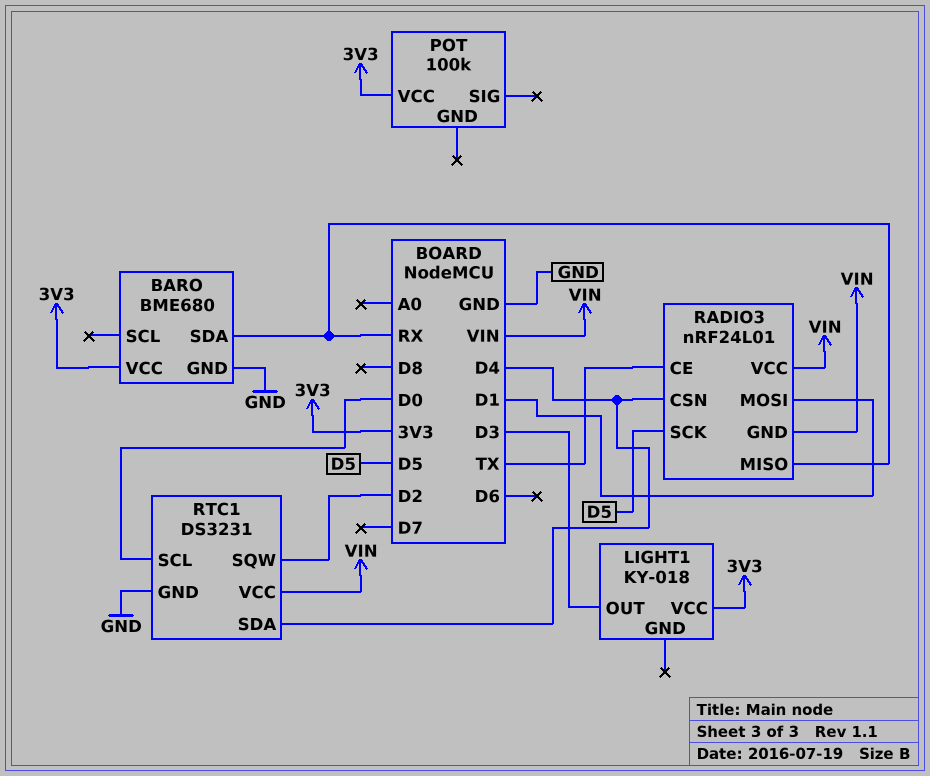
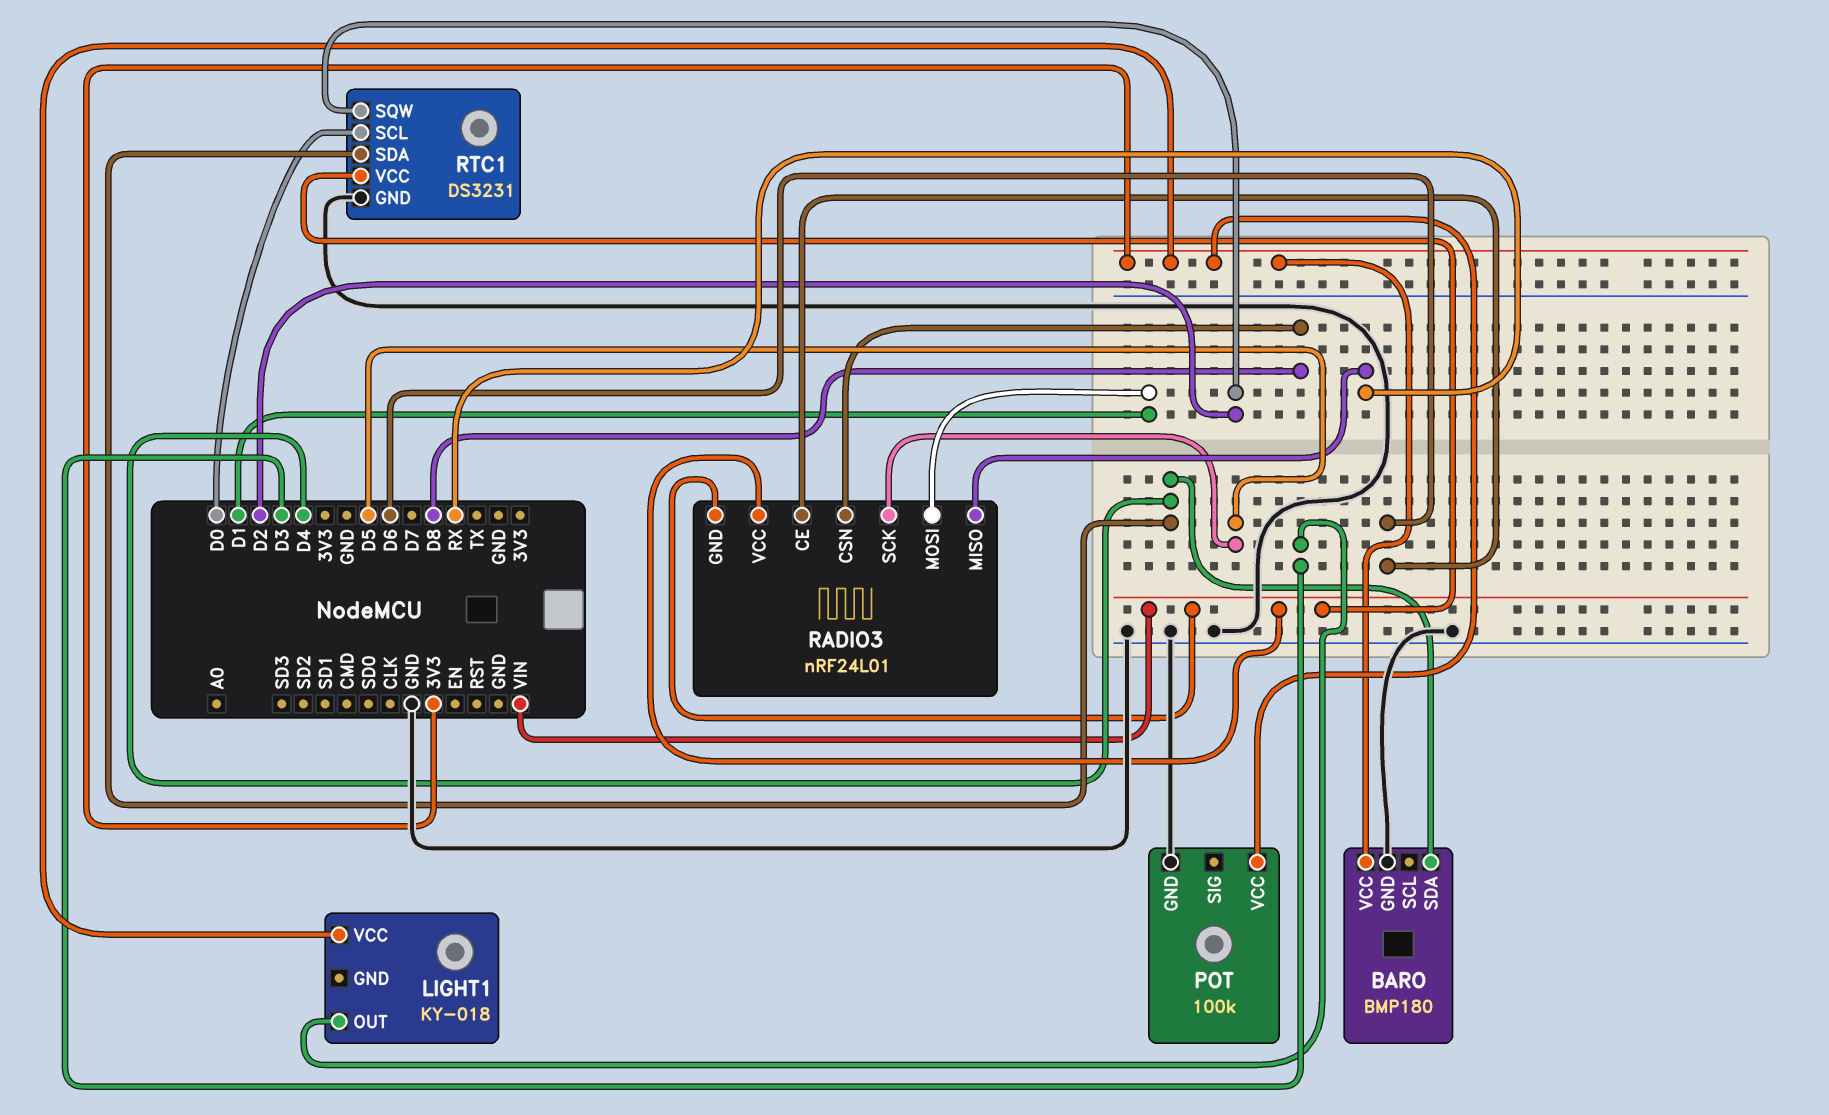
BARO: BME680 -> BMP180
BARO pin SDA: RX -> D4
POT pin GND: none -> GND
RADIO3 pin CE: TX -> D6
RADIO3 pin CSN: D4 -> D8

